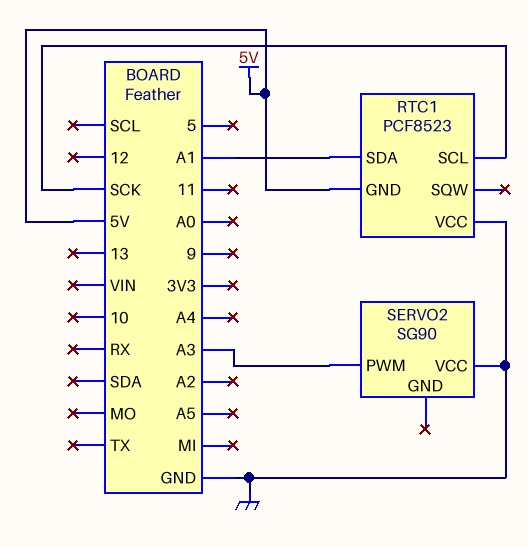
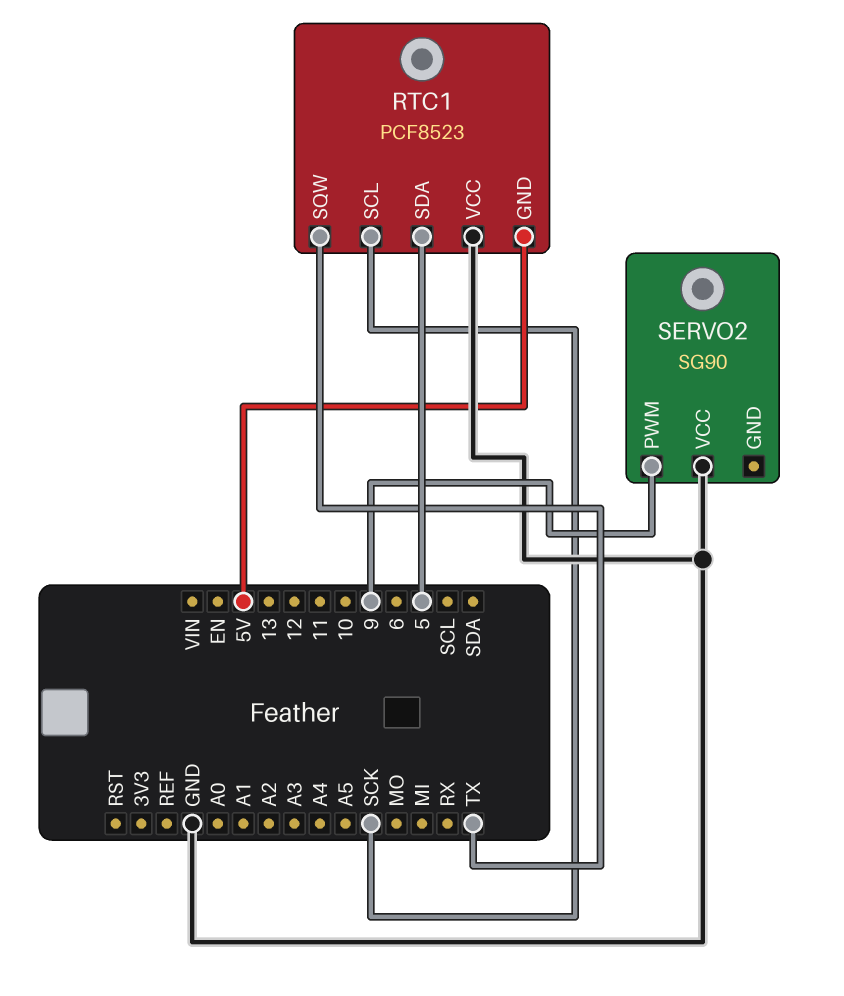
RTC1 pin SDA: A1 -> 5
RTC1 pin SQW: none -> TX
SERVO2 pin PWM: A3 -> 9

